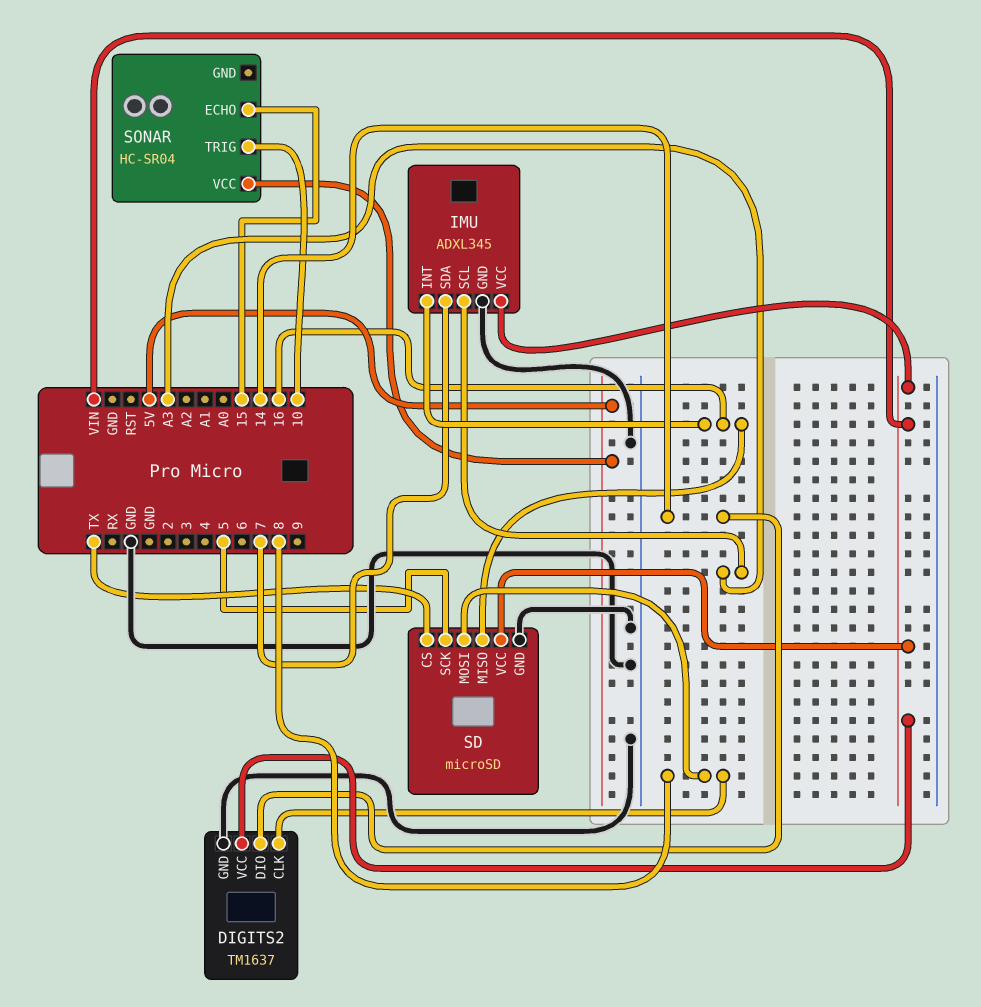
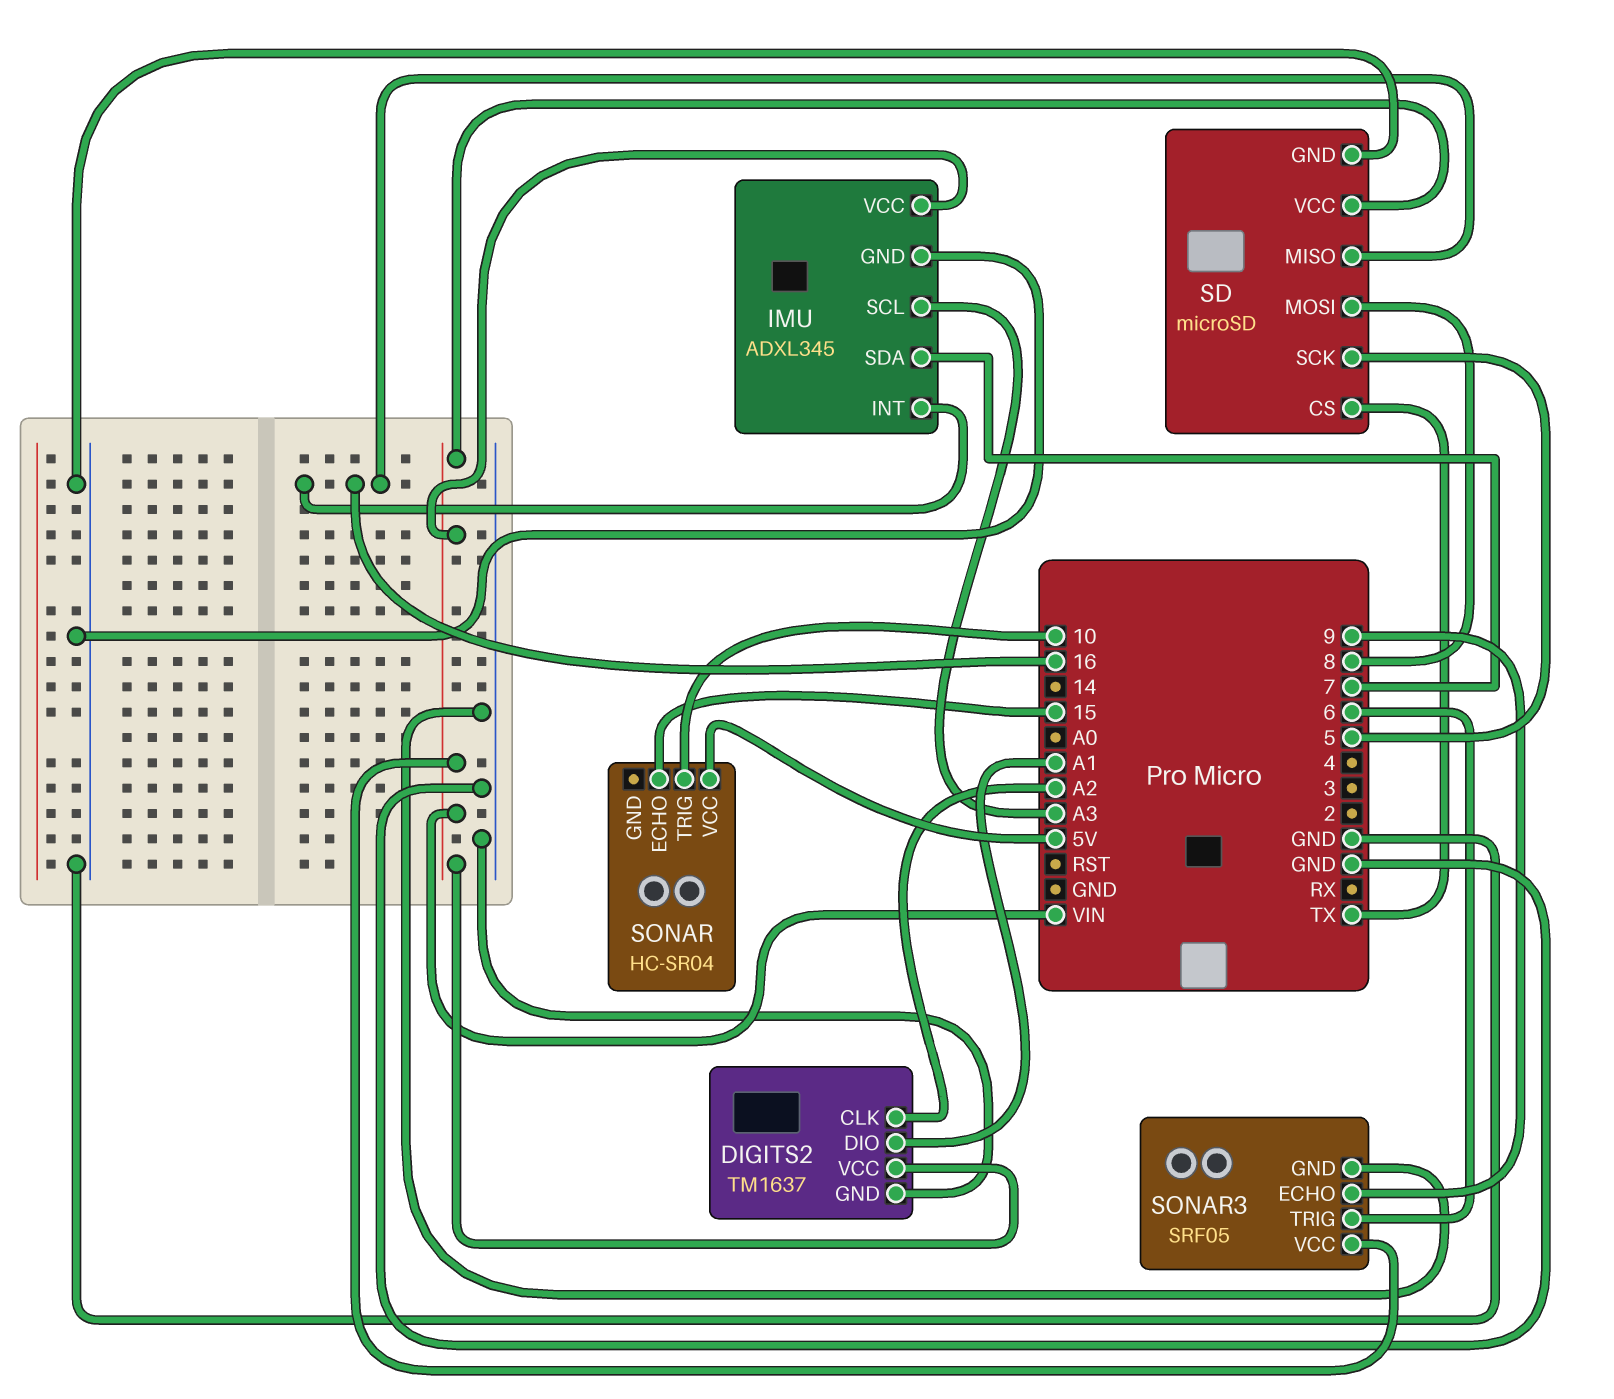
DIGITS2 pin CLK: 8 -> A2
DIGITS2 pin DIO: 14 -> A1
SONAR3: none -> SRF05
SONAR3 pin ECHO: none -> 9
SONAR3 pin GND: none -> GND
SONAR3 pin TRIG: none -> 6
SONAR3 pin VCC: none -> VIN

